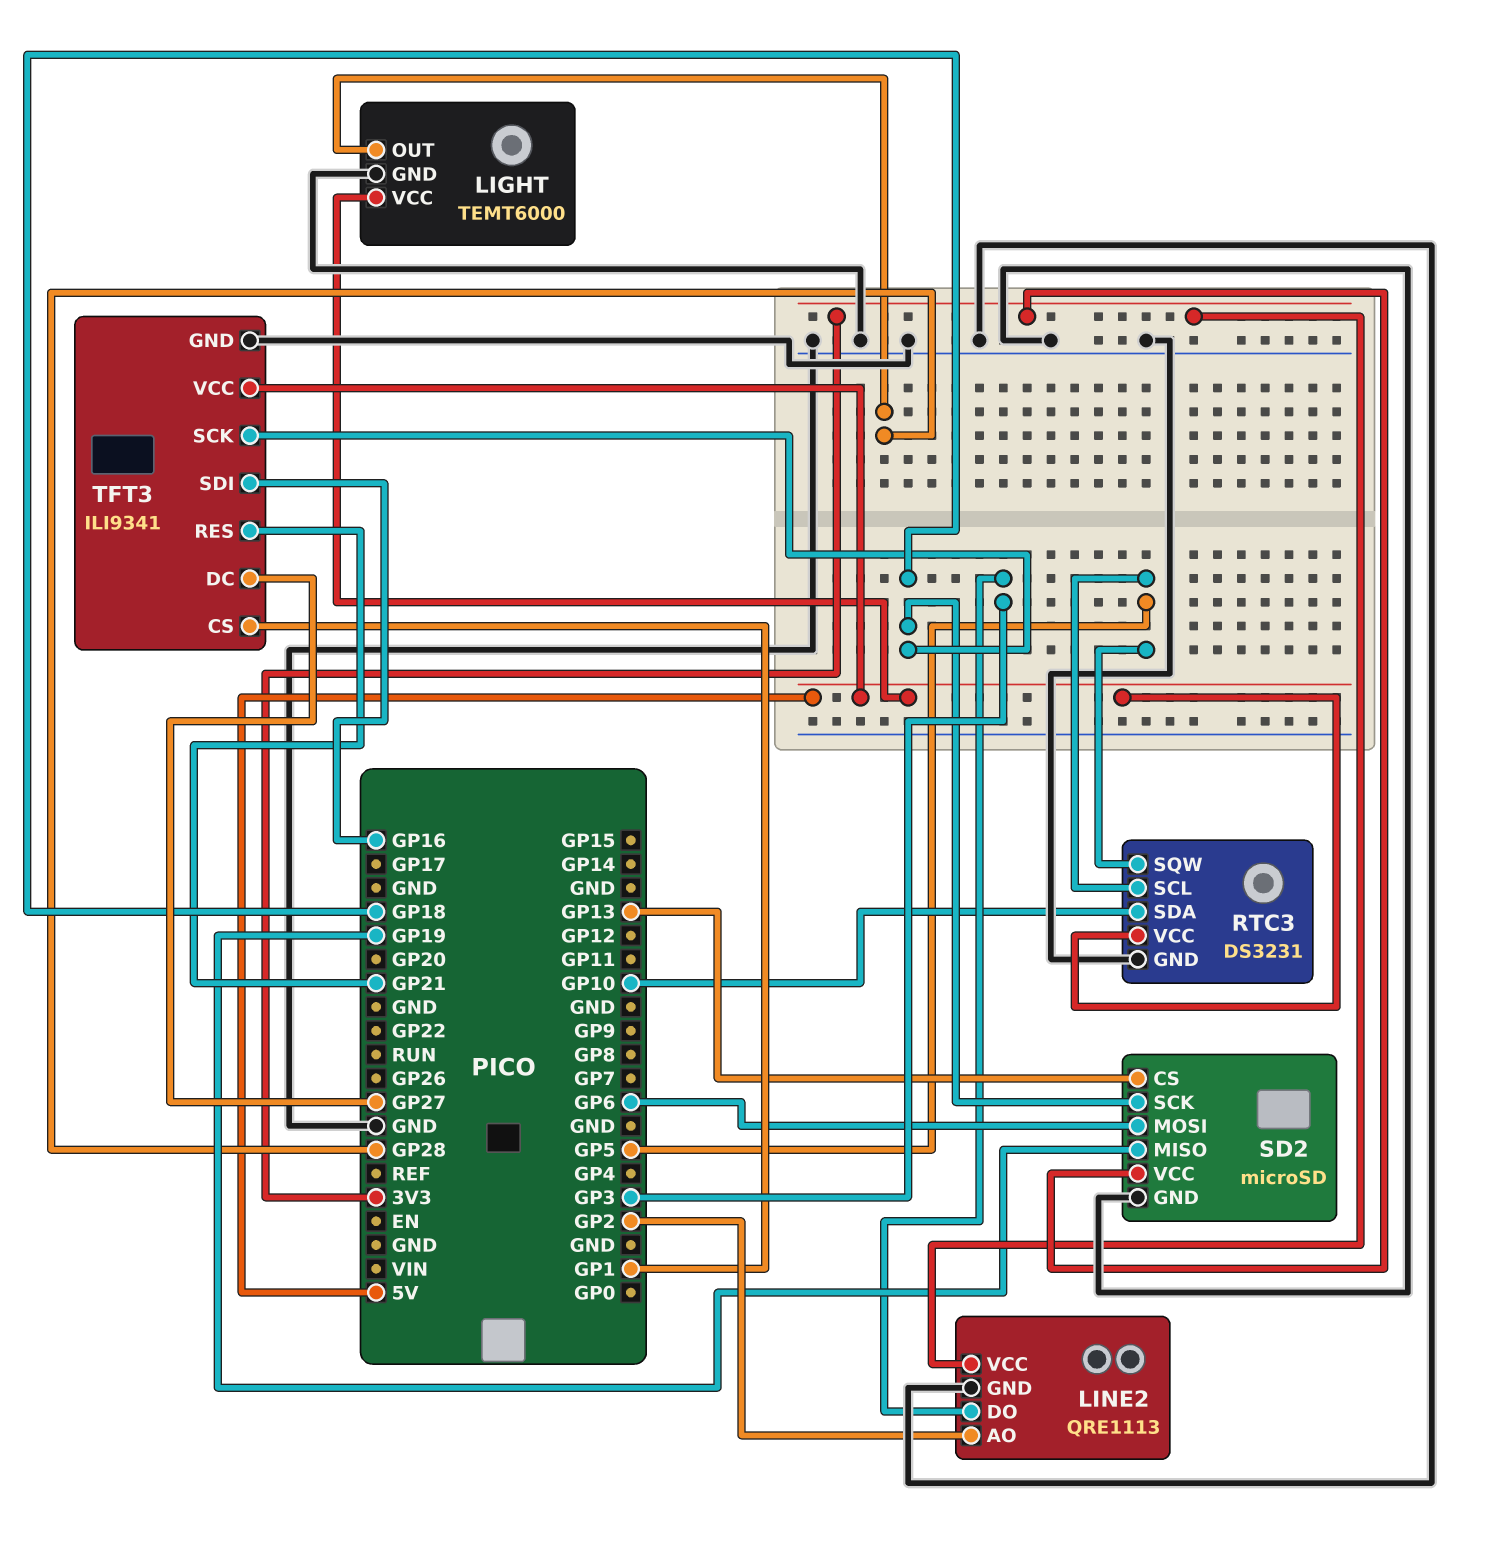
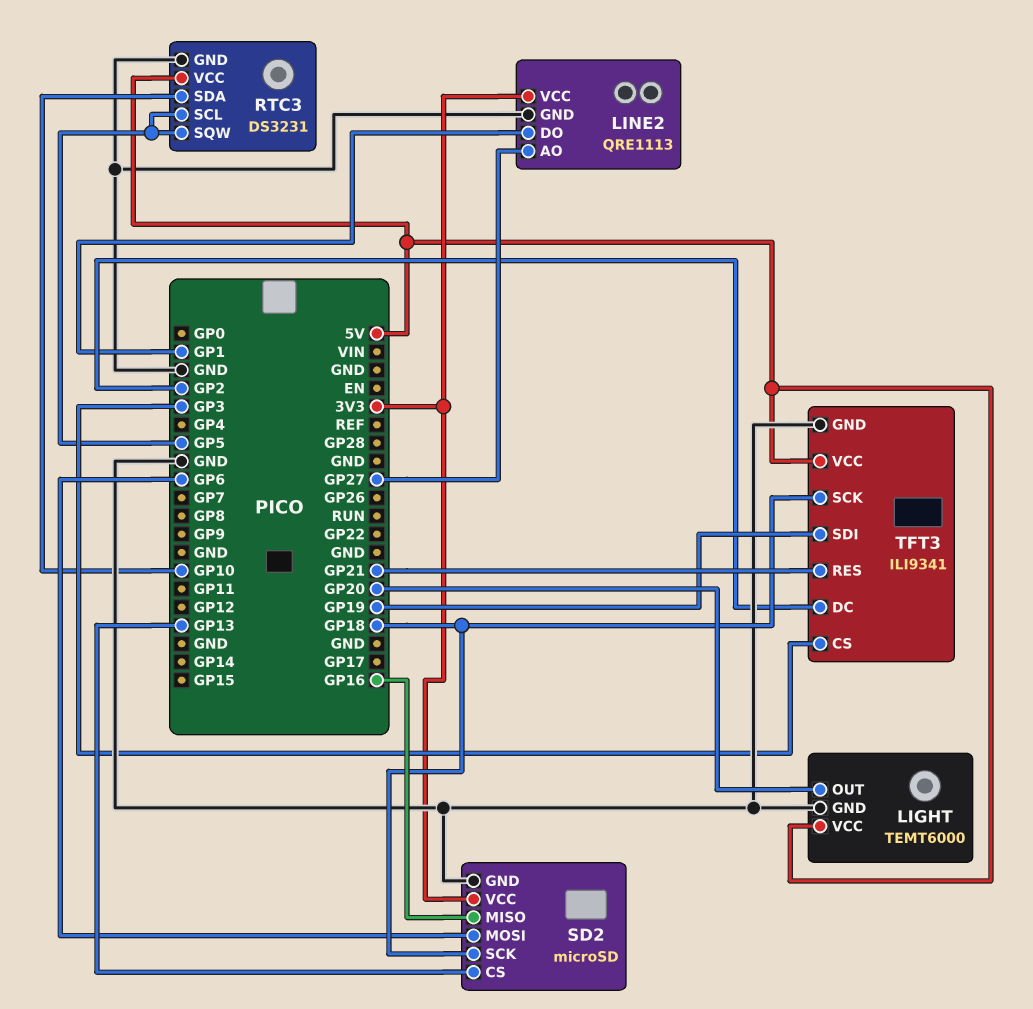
LIGHT pin OUT: GP28 -> GP20
LINE2 pin AO: GP2 -> GP27
LINE2 pin DO: GP3 -> GP1
SD2 pin MISO: GP19 -> GP16
TFT3 pin CS: GP1 -> GP3
TFT3 pin DC: GP27 -> GP2
TFT3 pin SDI: GP16 -> GP19

